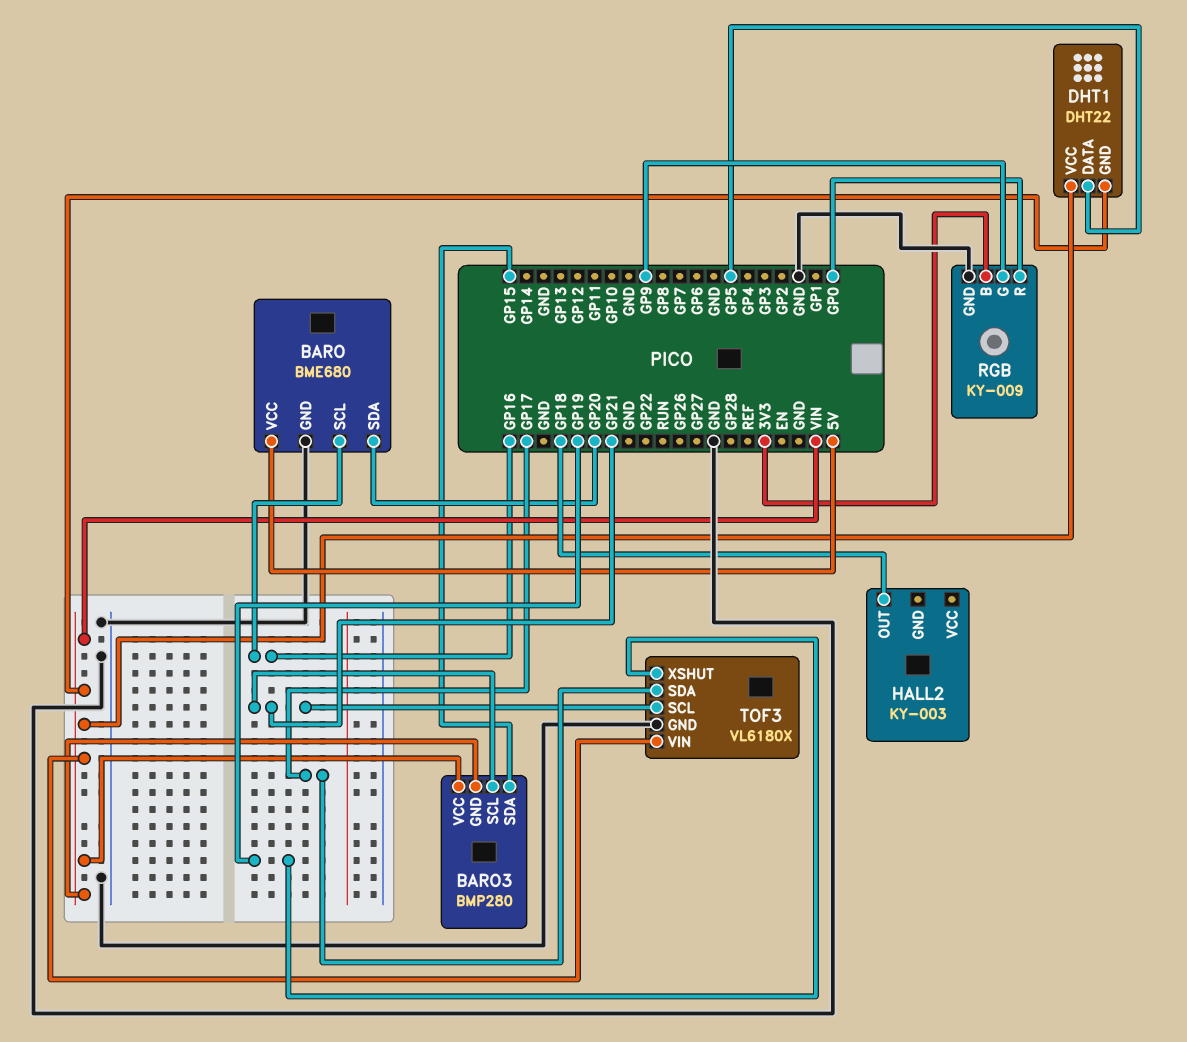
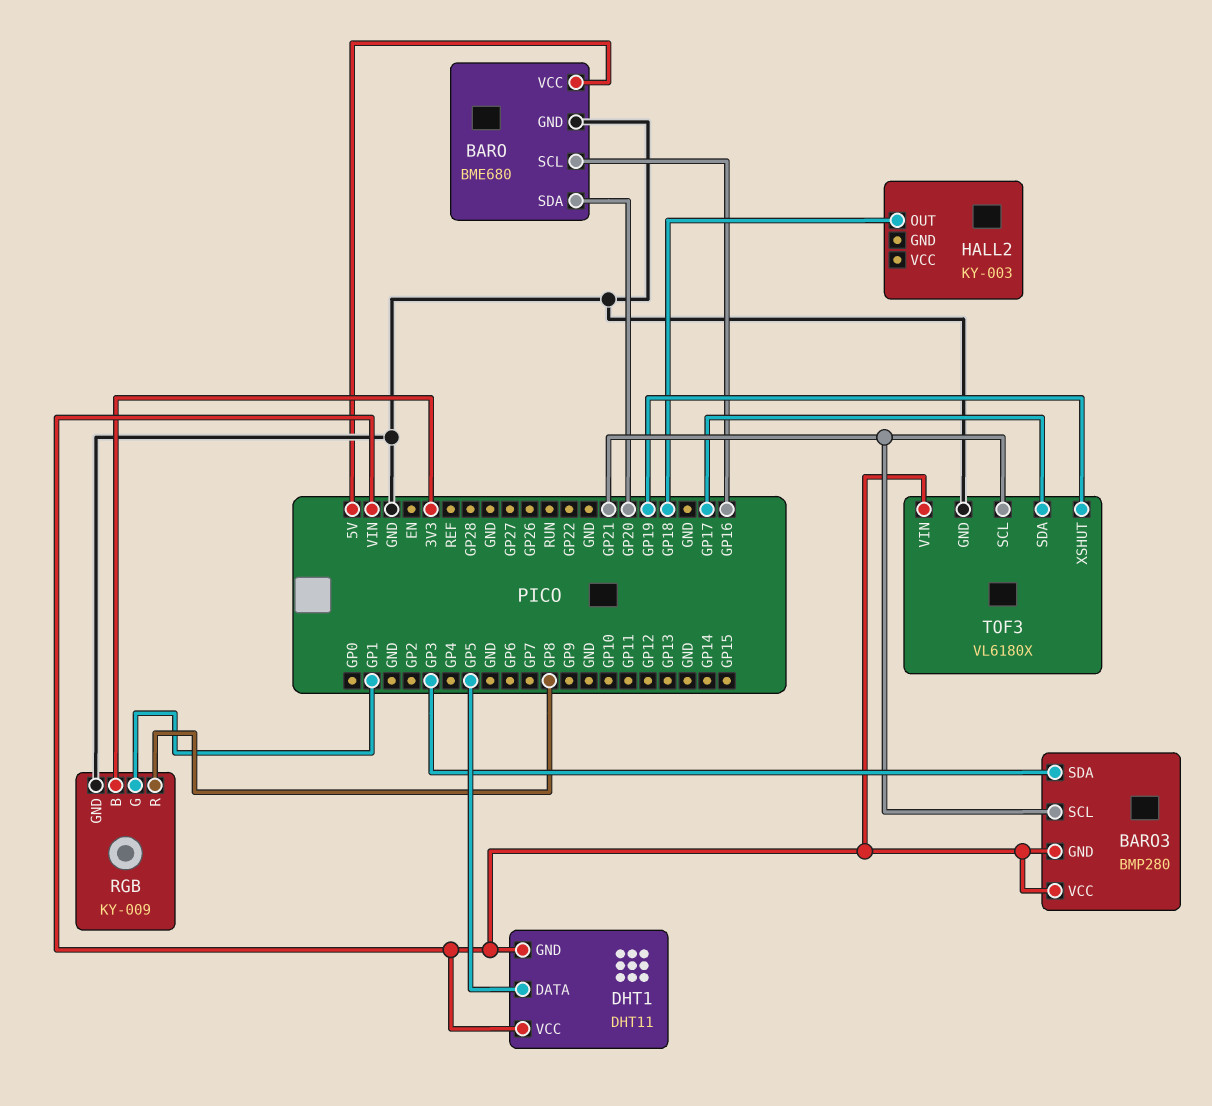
BARO3 pin SDA: GP15 -> GP3
DHT1: DHT22 -> DHT11
RGB pin G: GP9 -> GP1
RGB pin R: GP0 -> GP8

